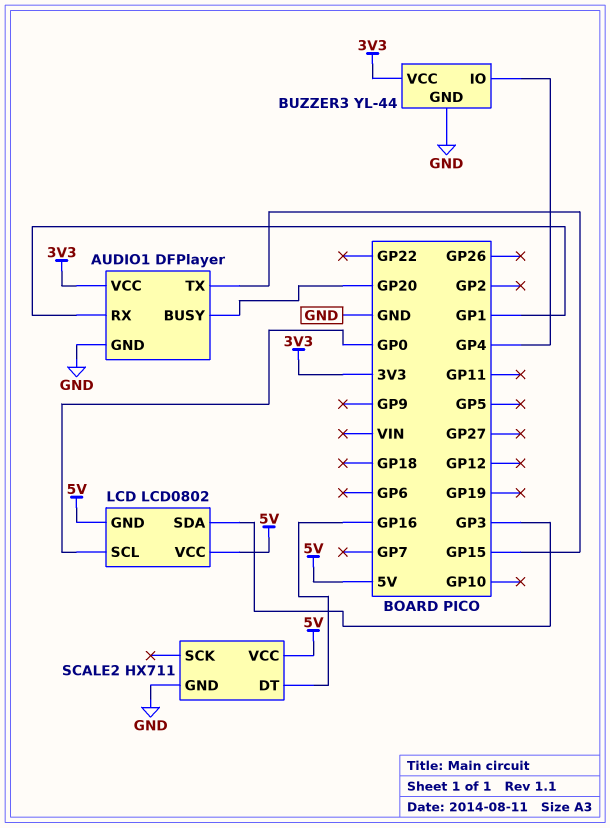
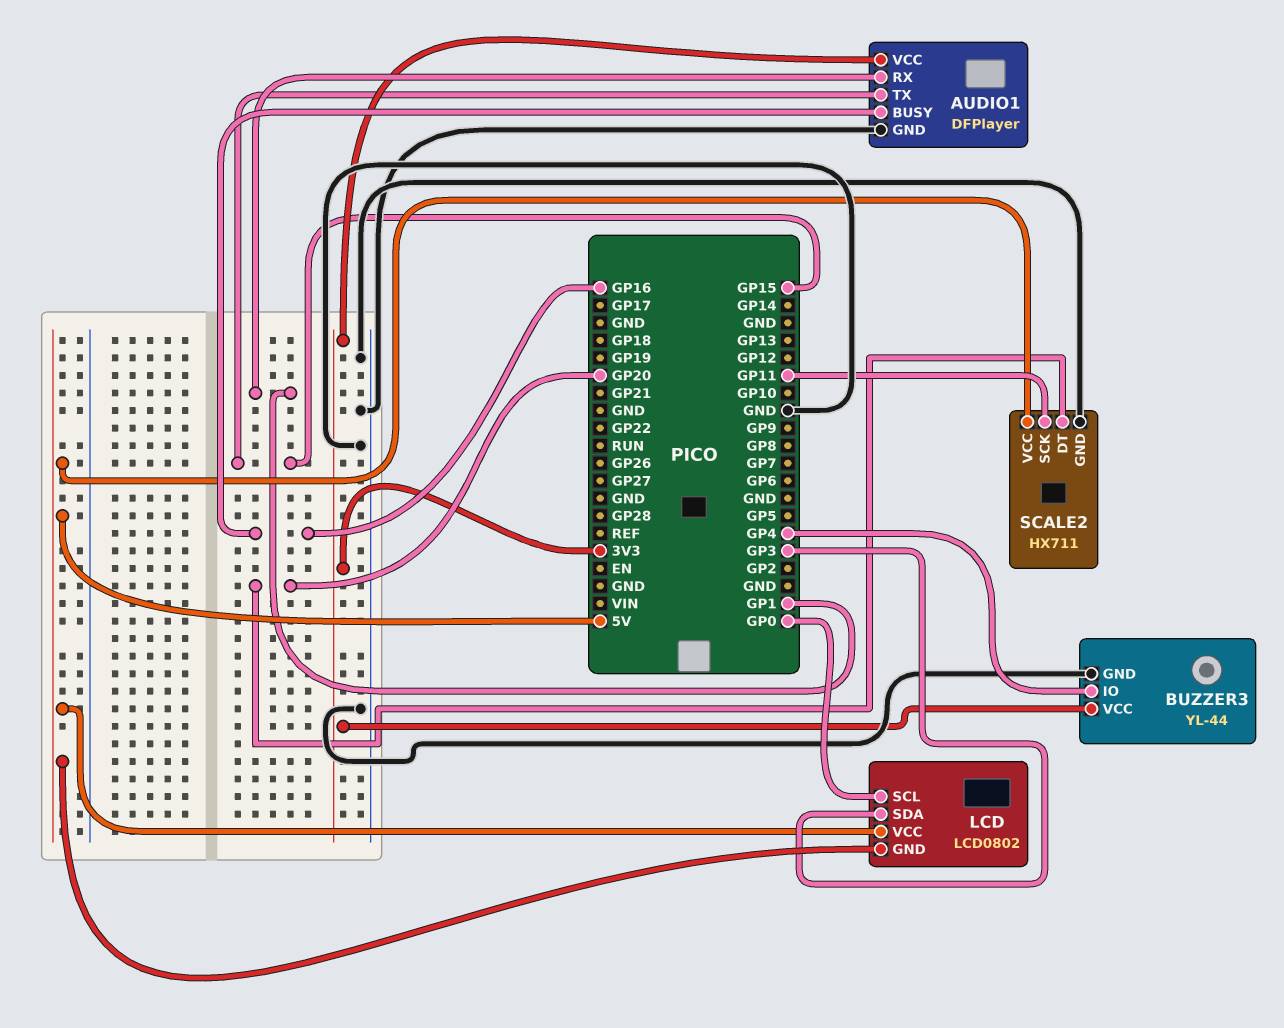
AUDIO1 pin BUSY: GP20 -> GP16
SCALE2 pin DT: GP16 -> GP20
SCALE2 pin SCK: none -> GP11

